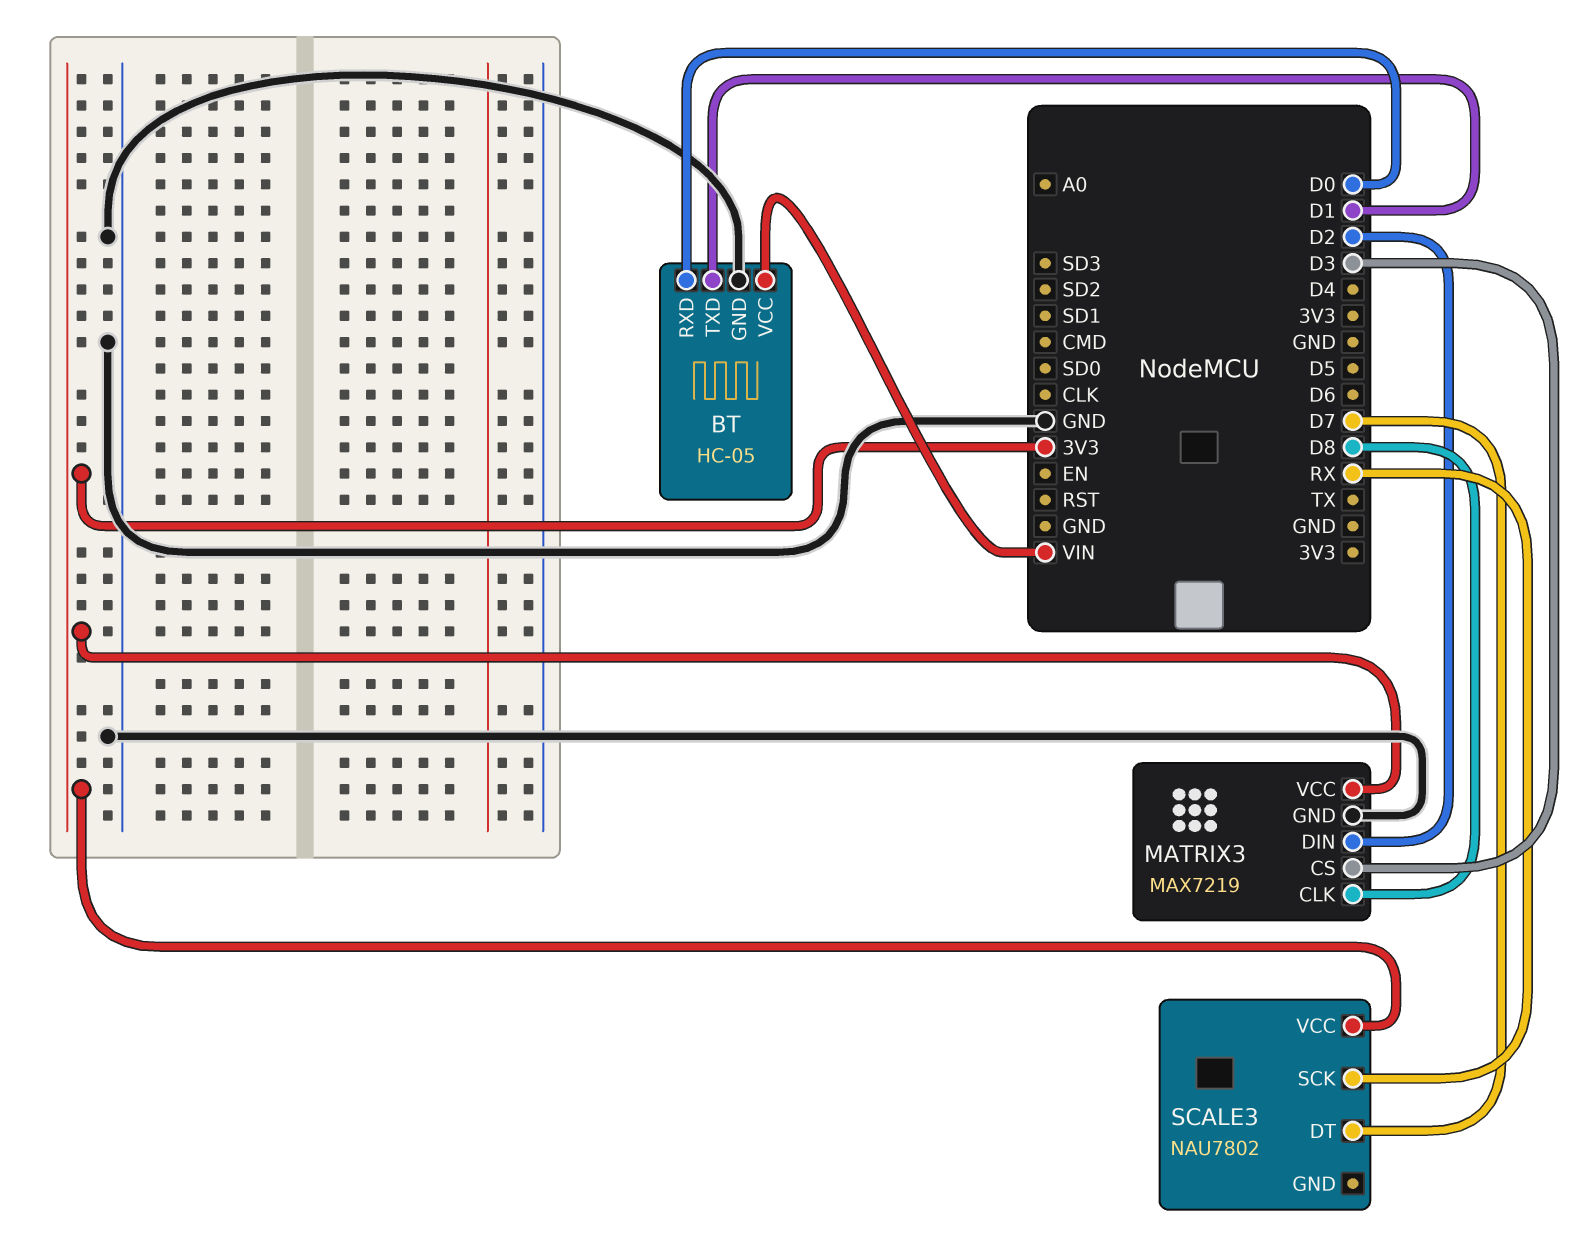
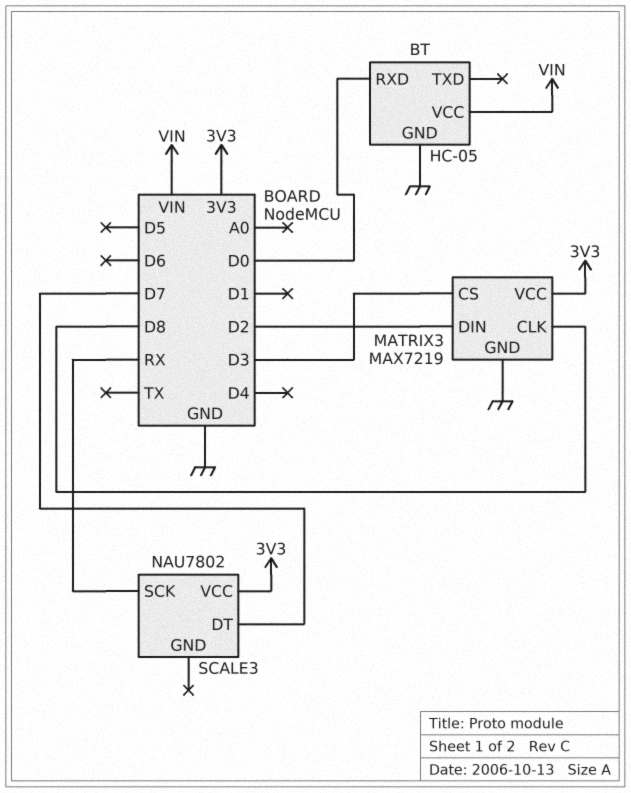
BT pin TXD: D1 -> none

